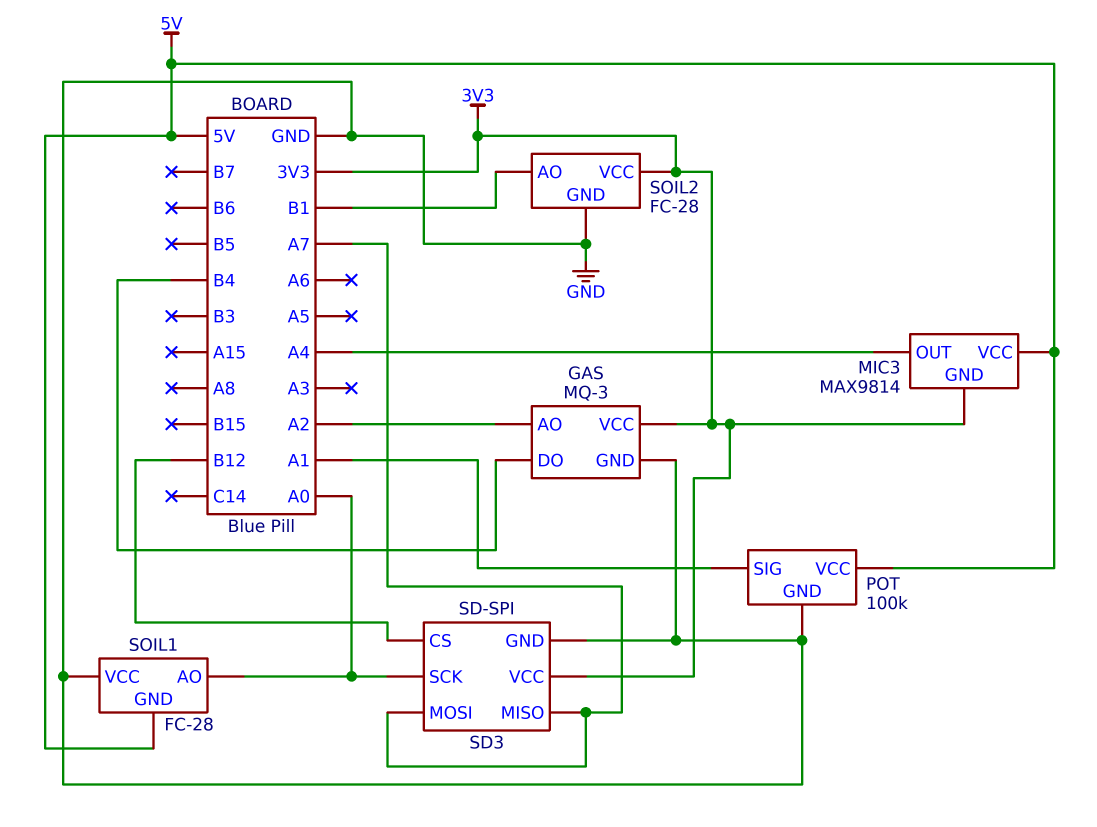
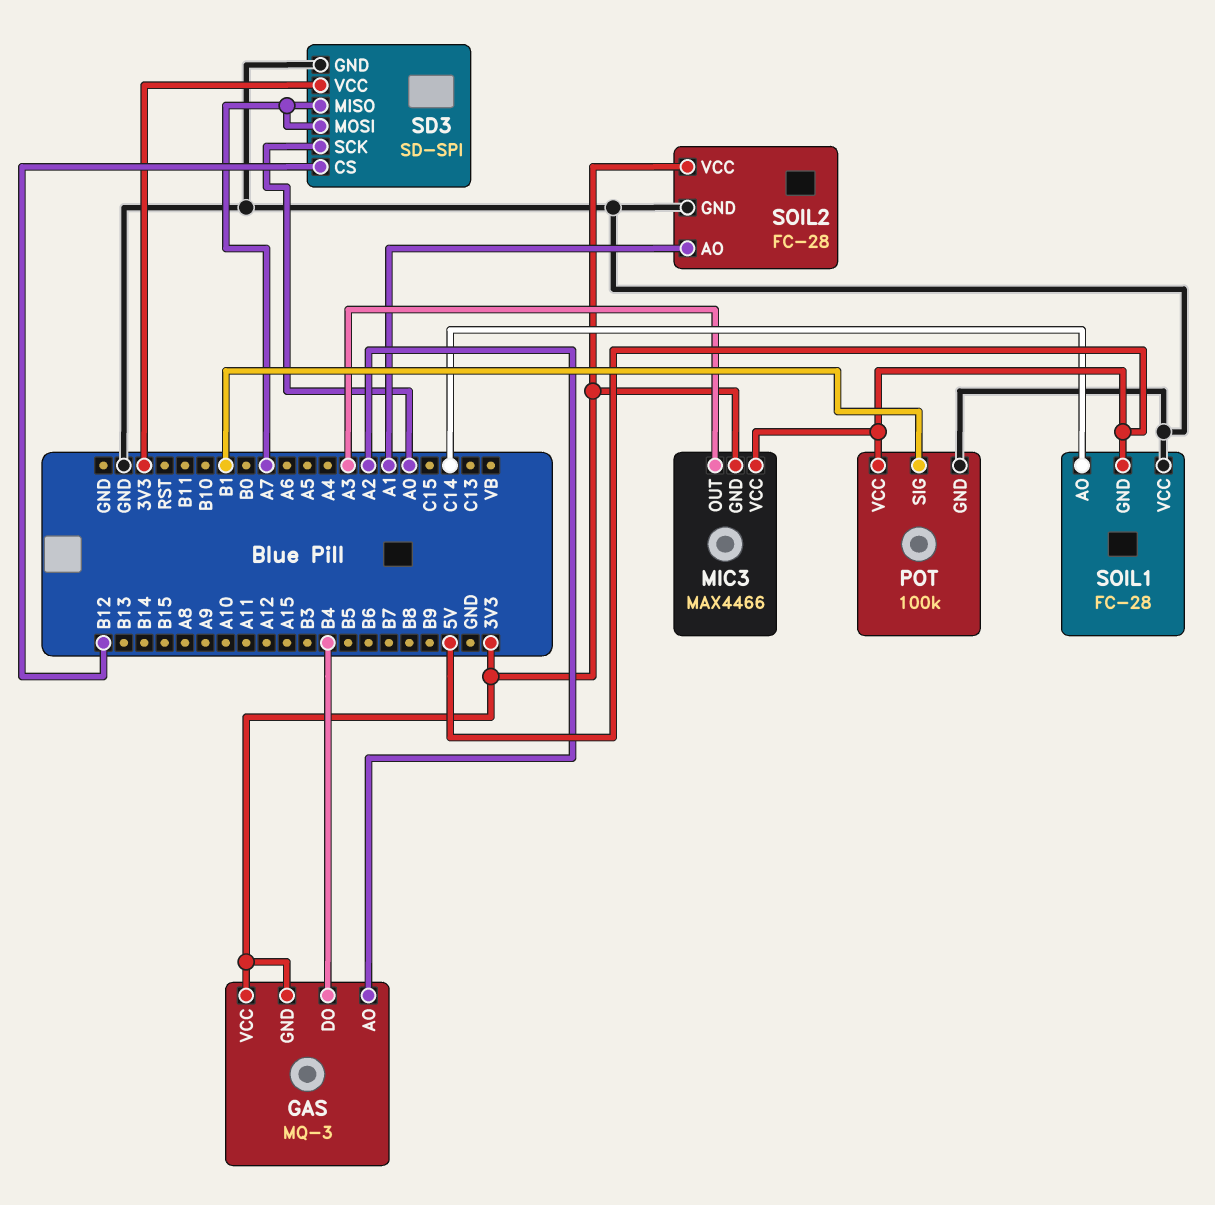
GAS pin GND: GND -> 3V3
MIC3: MAX9814 -> MAX4466
MIC3 pin OUT: A4 -> A3
POT pin SIG: A1 -> B1
SOIL1 pin AO: A0 -> C14
SOIL2 pin AO: B1 -> A1

